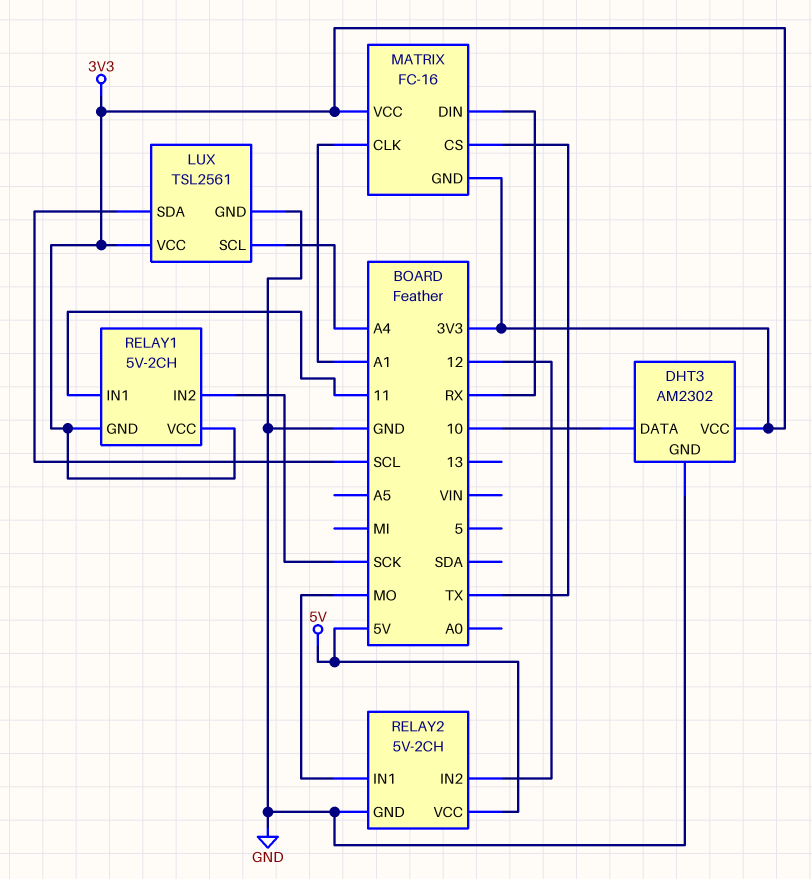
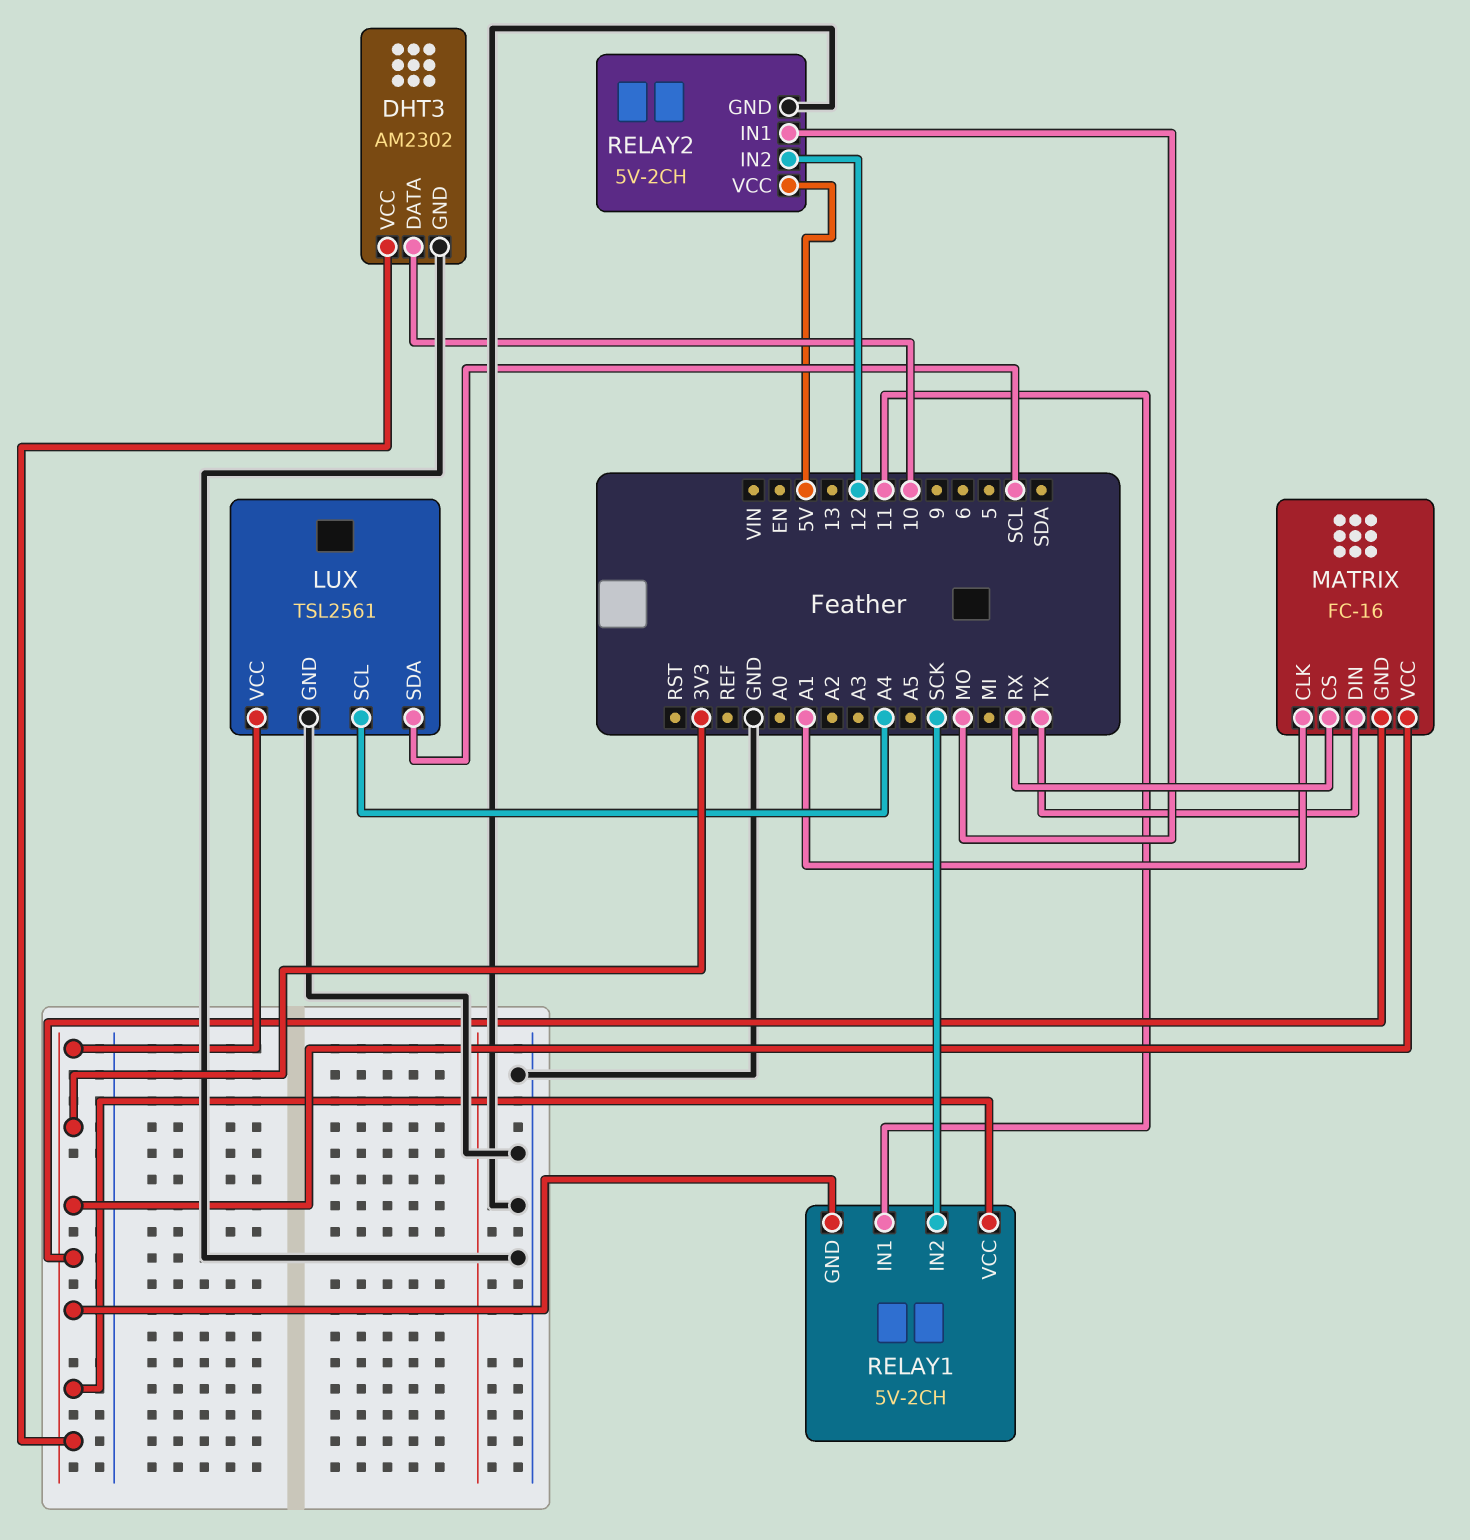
MATRIX pin CS: TX -> RX
MATRIX pin DIN: RX -> TX

